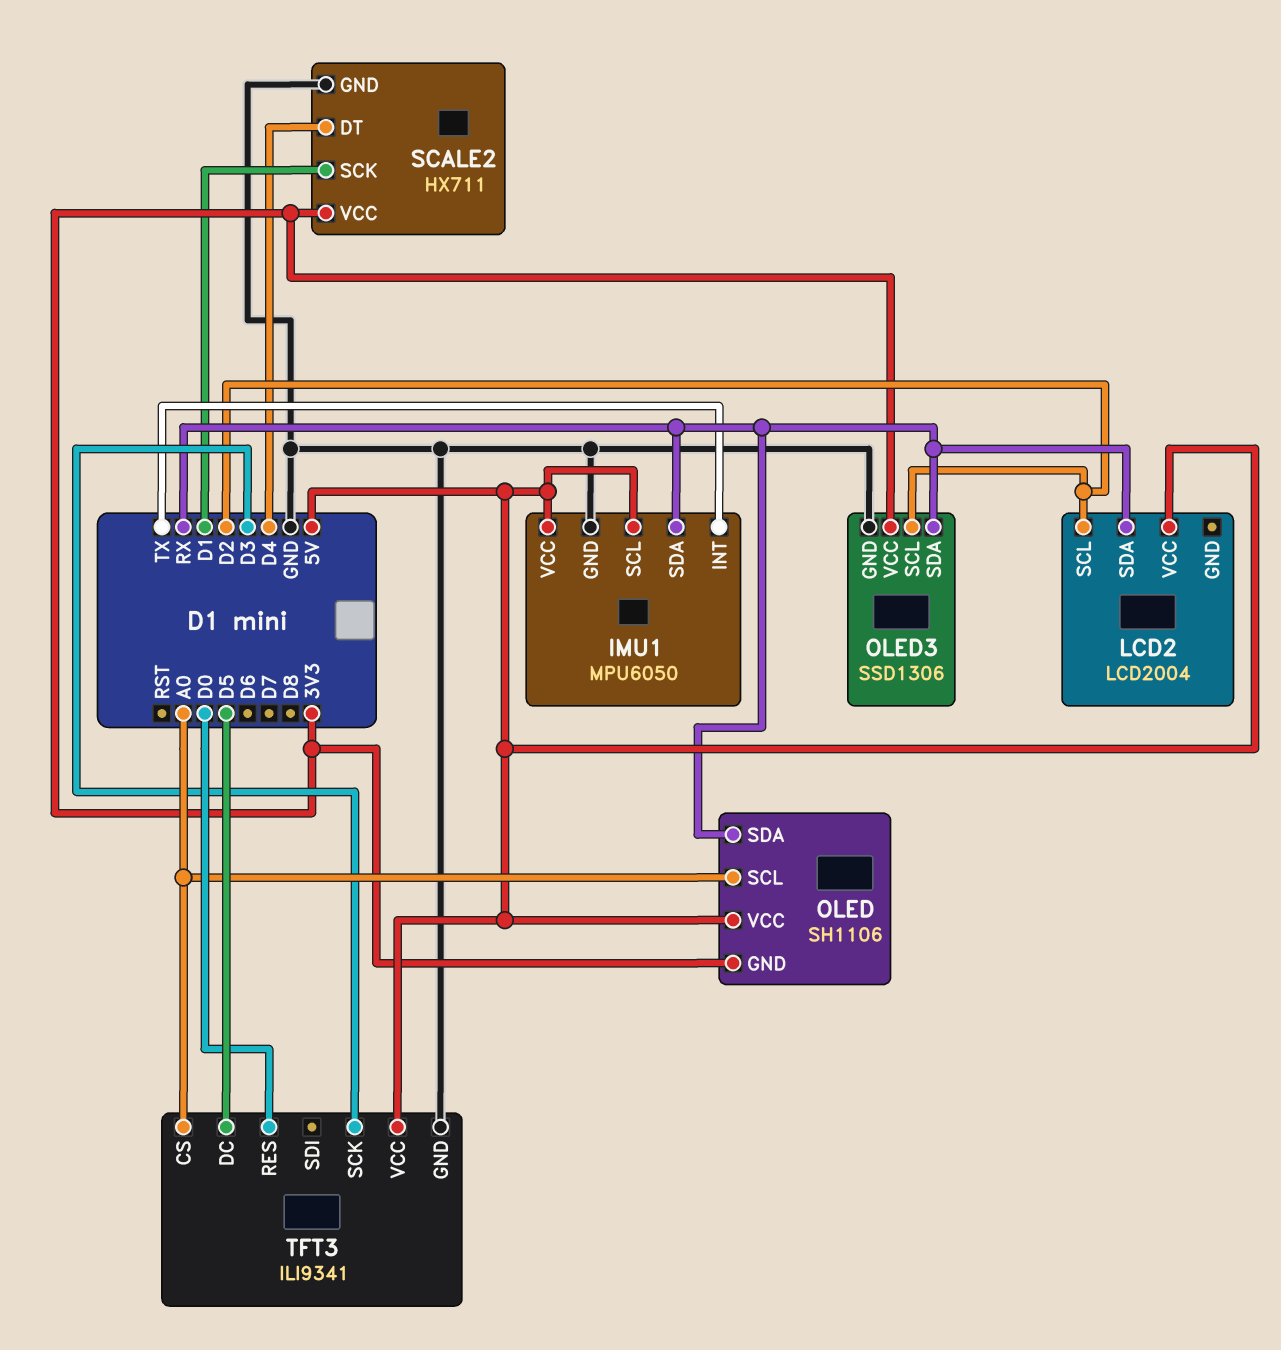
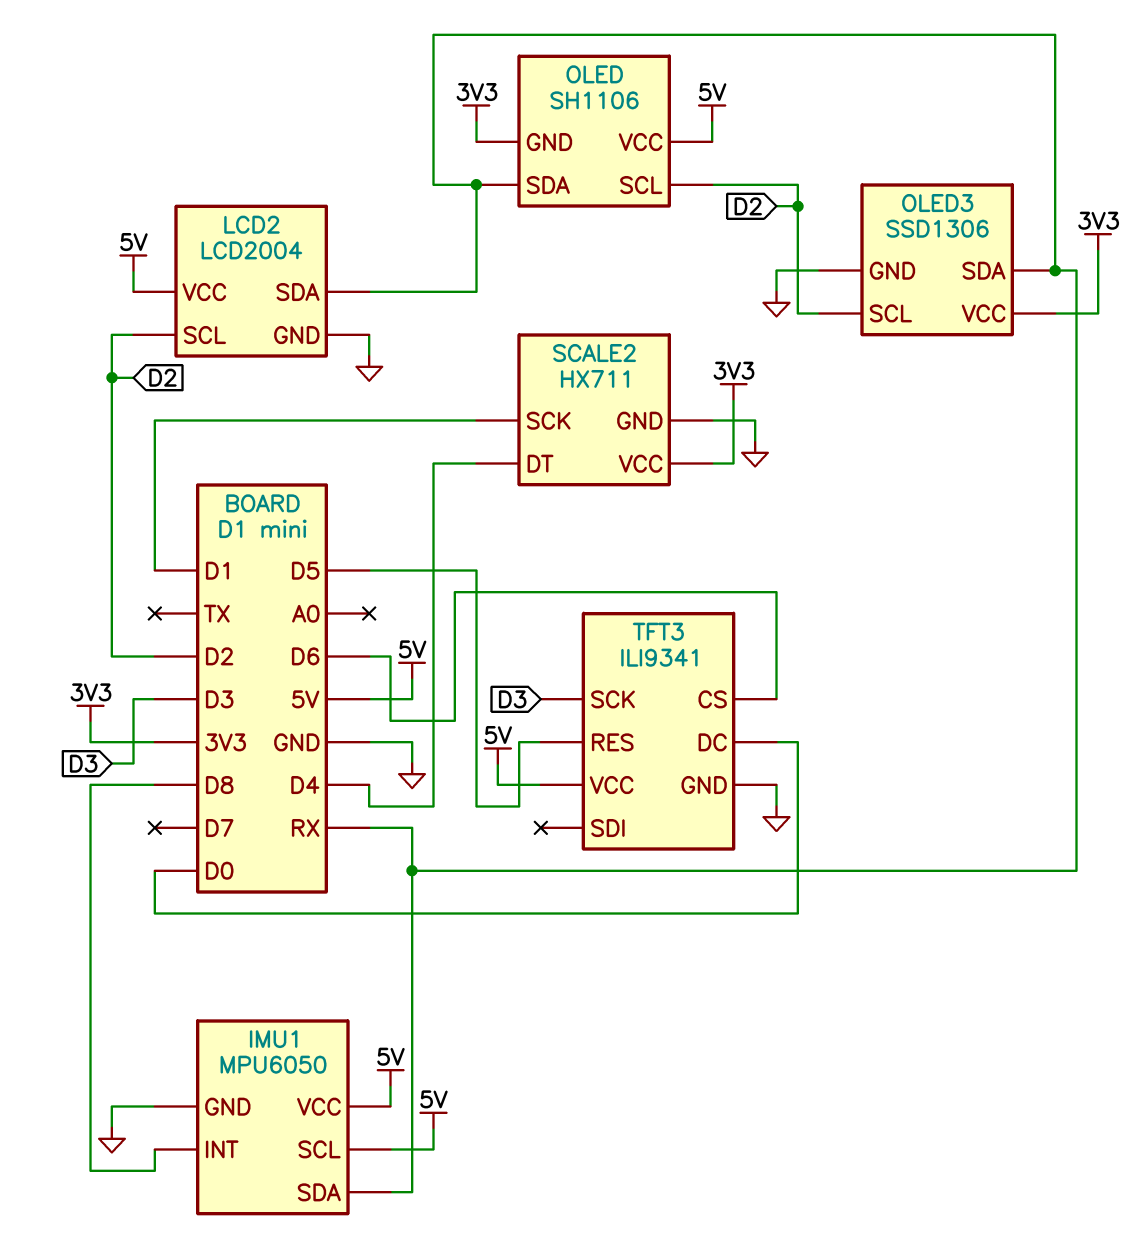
IMU1 pin INT: TX -> D8
LCD2 pin GND: none -> GND
OLED pin SCL: A0 -> D2
TFT3 pin CS: A0 -> D6
TFT3 pin DC: D5 -> D0
TFT3 pin RES: D0 -> D5

